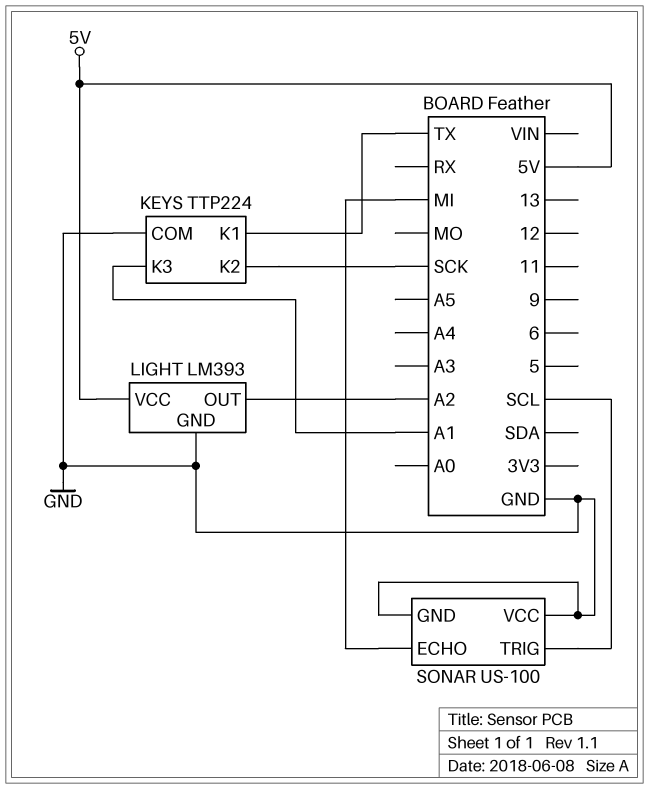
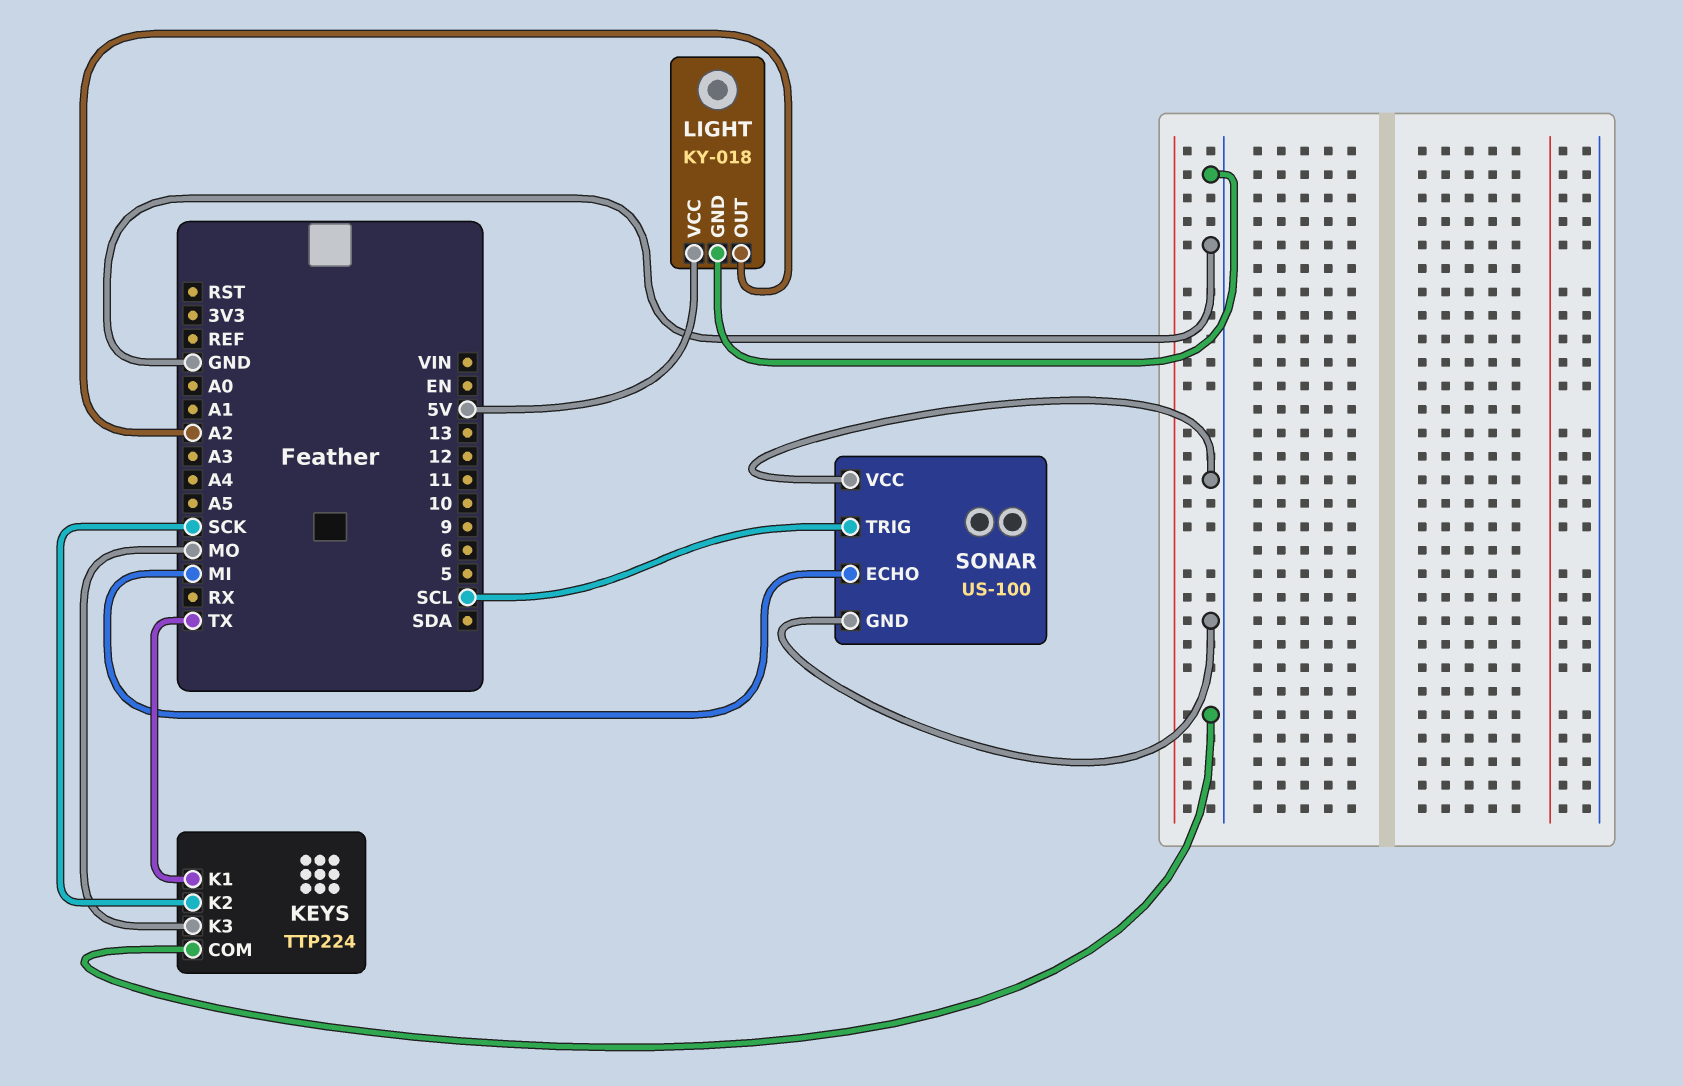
KEYS pin K3: A1 -> MO
LIGHT: LM393 -> KY-018

